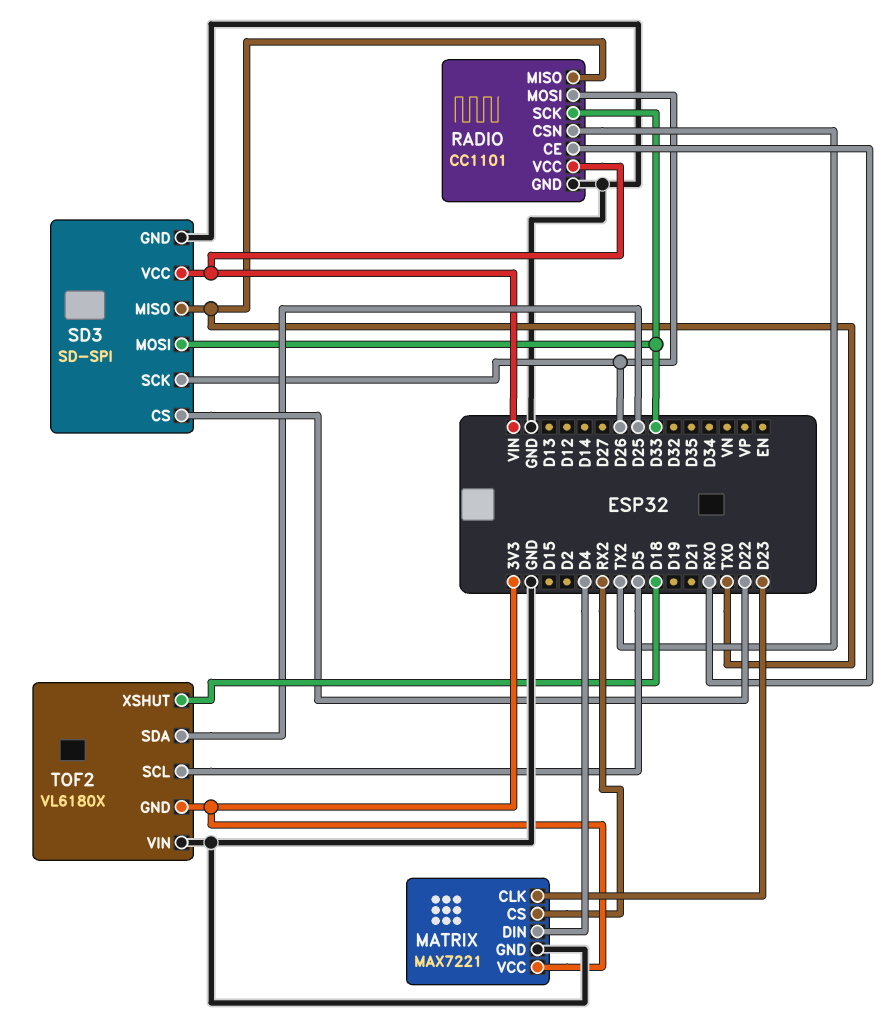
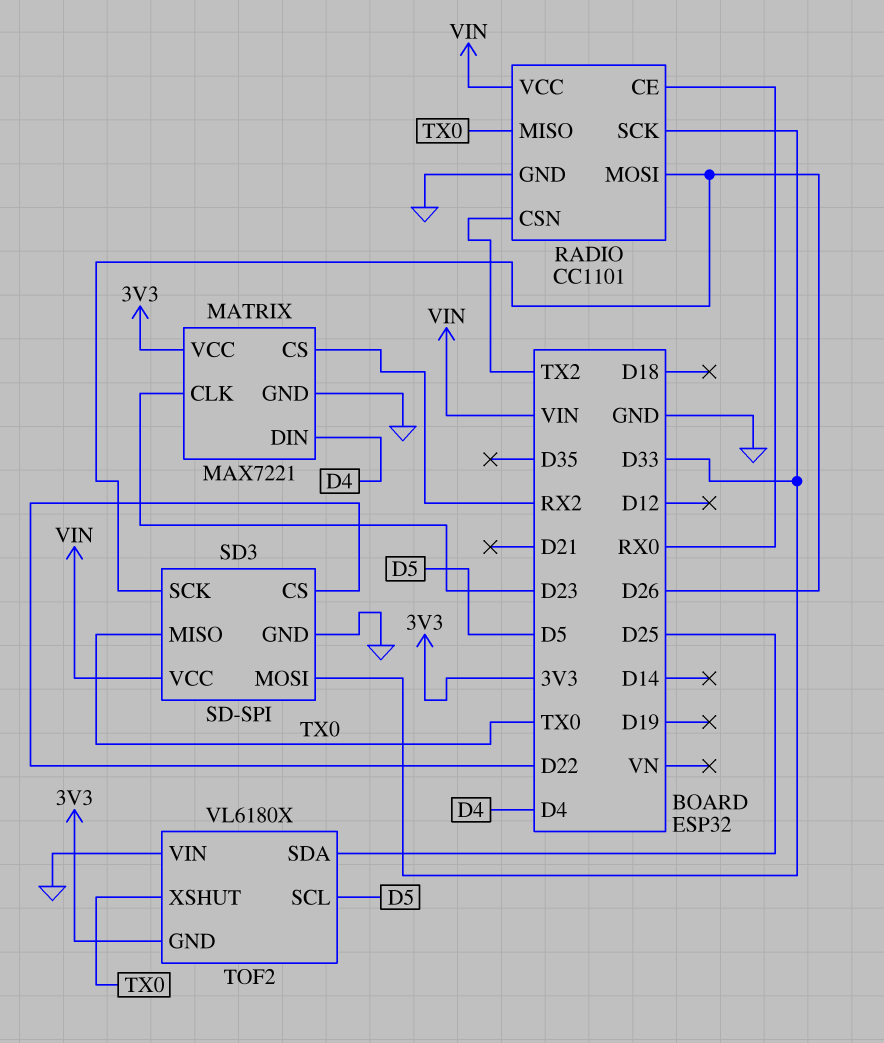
TOF2 pin XSHUT: D18 -> TX0

